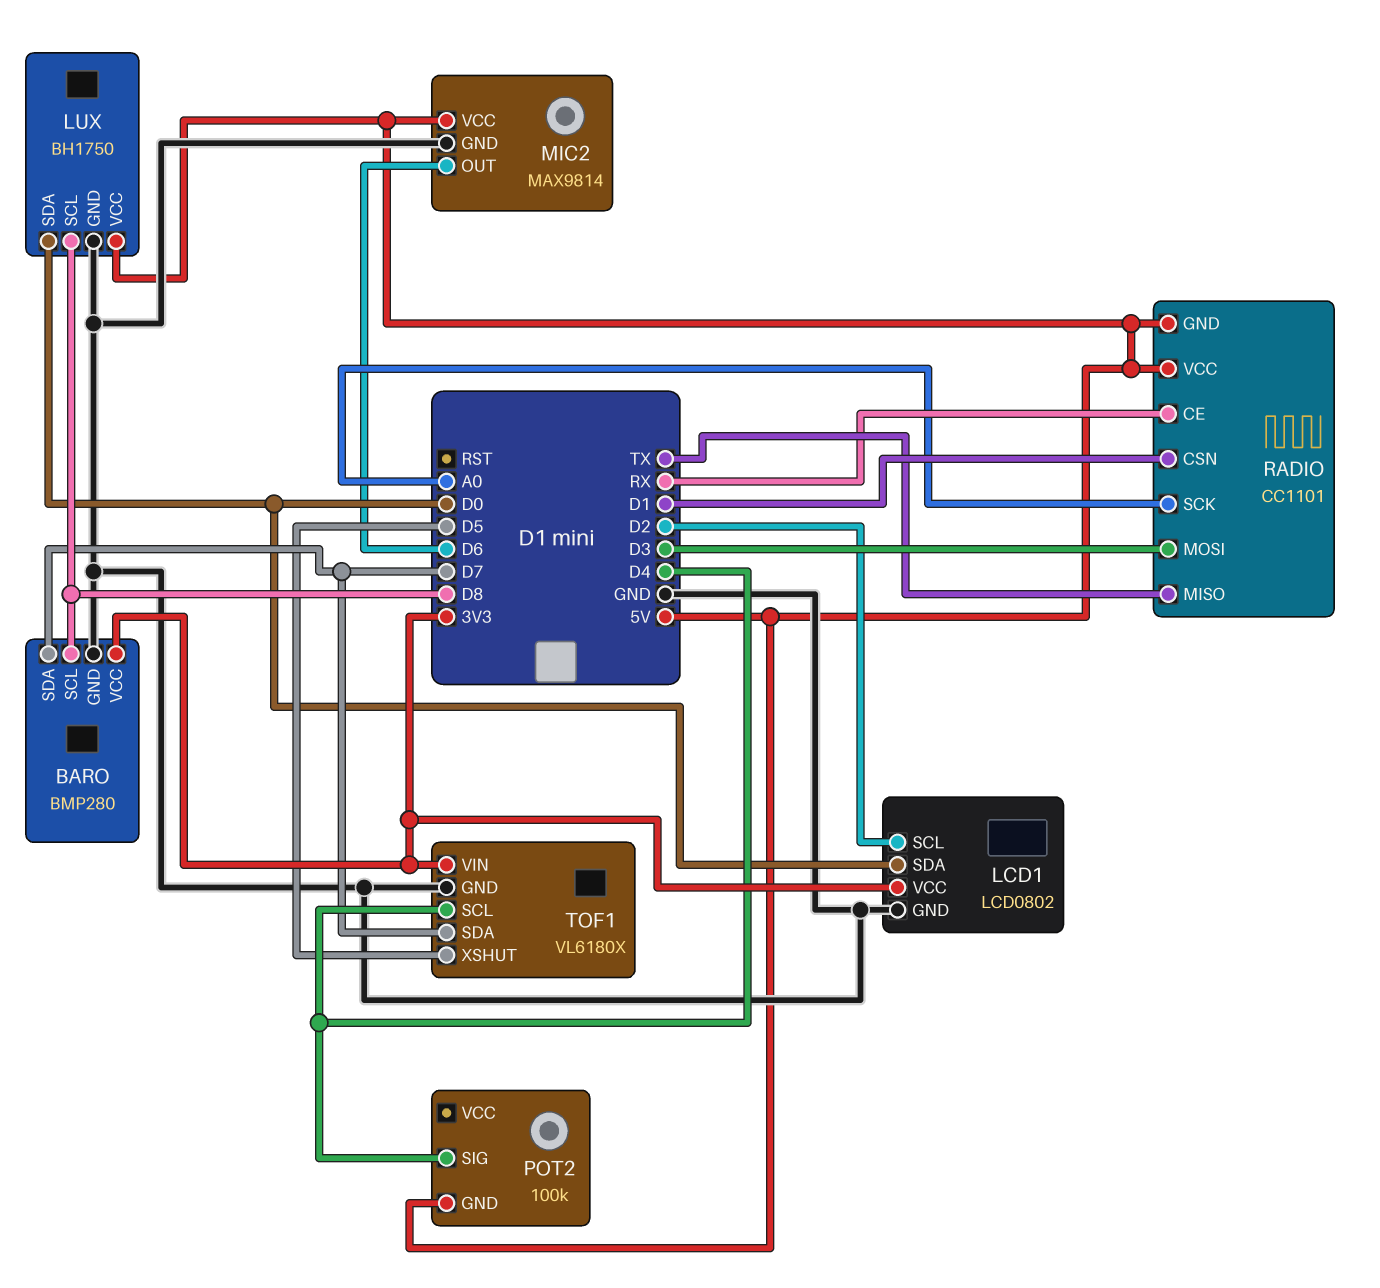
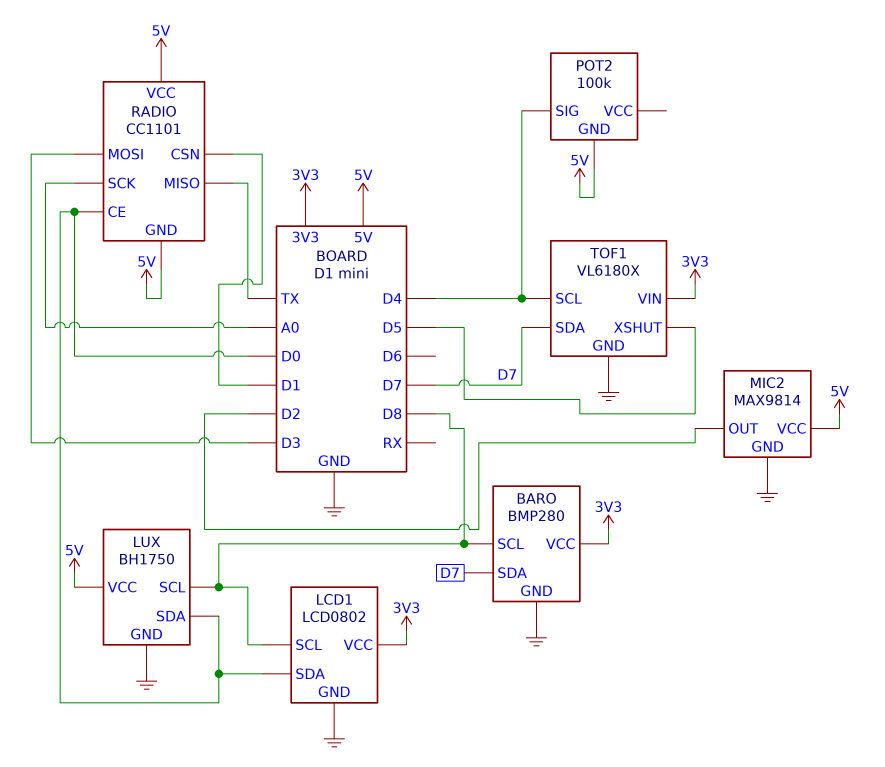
LCD1 pin SCL: D2 -> D8
MIC2 pin OUT: D6 -> D2
RADIO pin CE: RX -> D0

